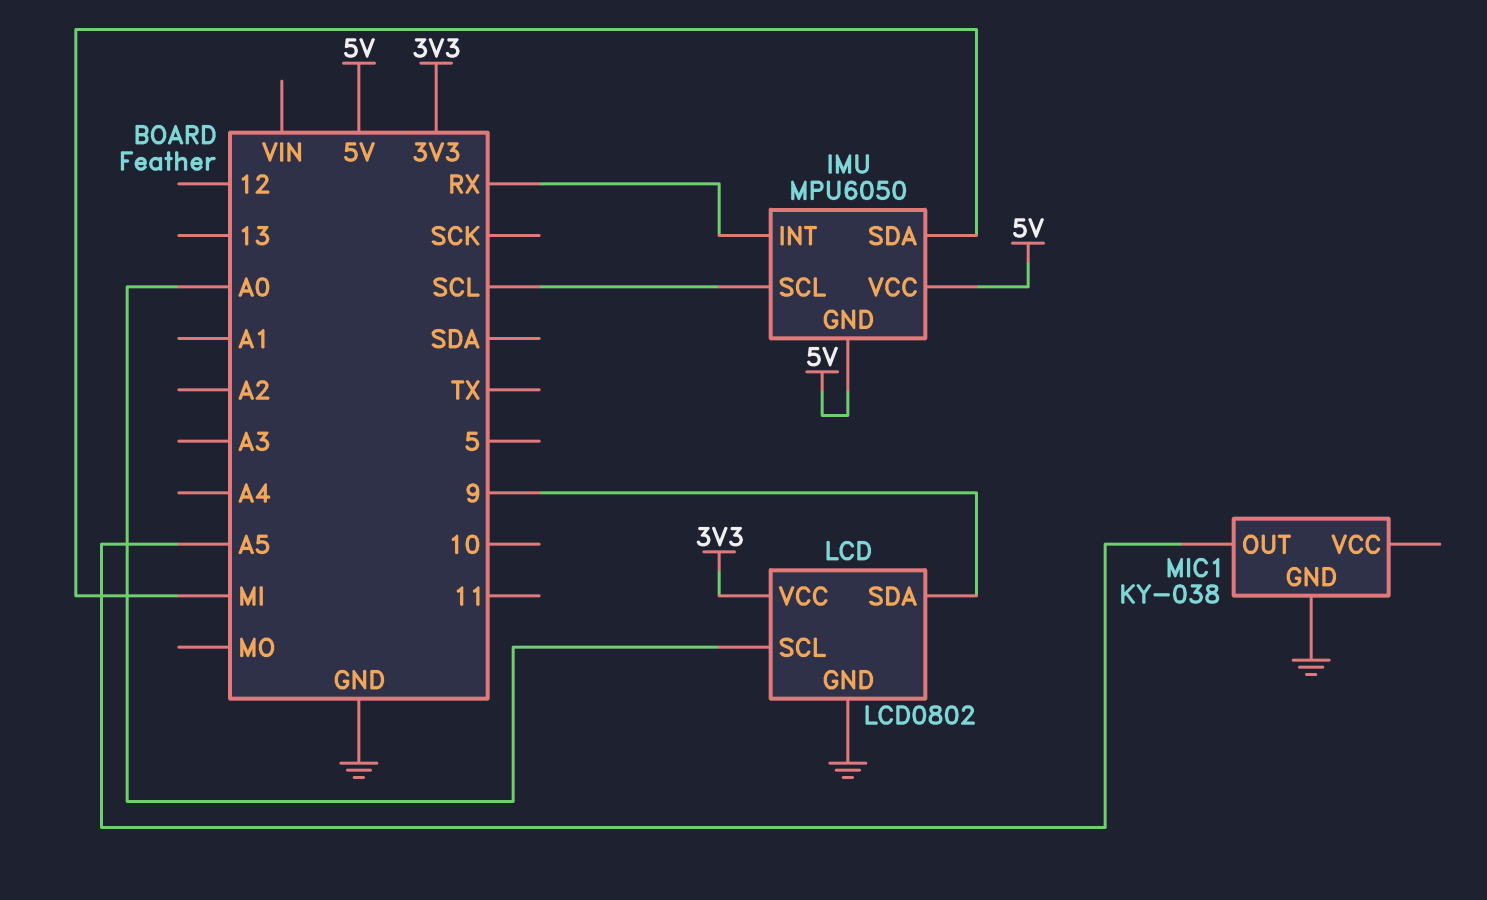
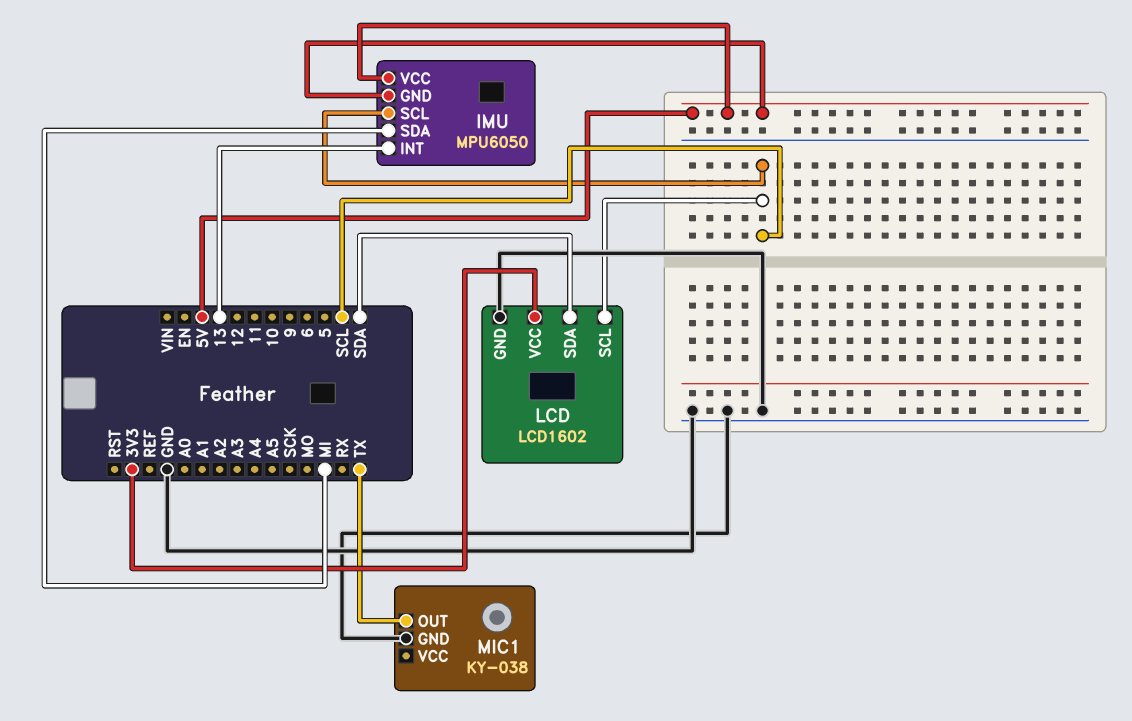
IMU pin INT: RX -> 13
LCD: LCD0802 -> LCD1602
LCD pin SCL: A0 -> SCL
LCD pin SDA: 9 -> SDA
MIC1 pin OUT: A5 -> TX

